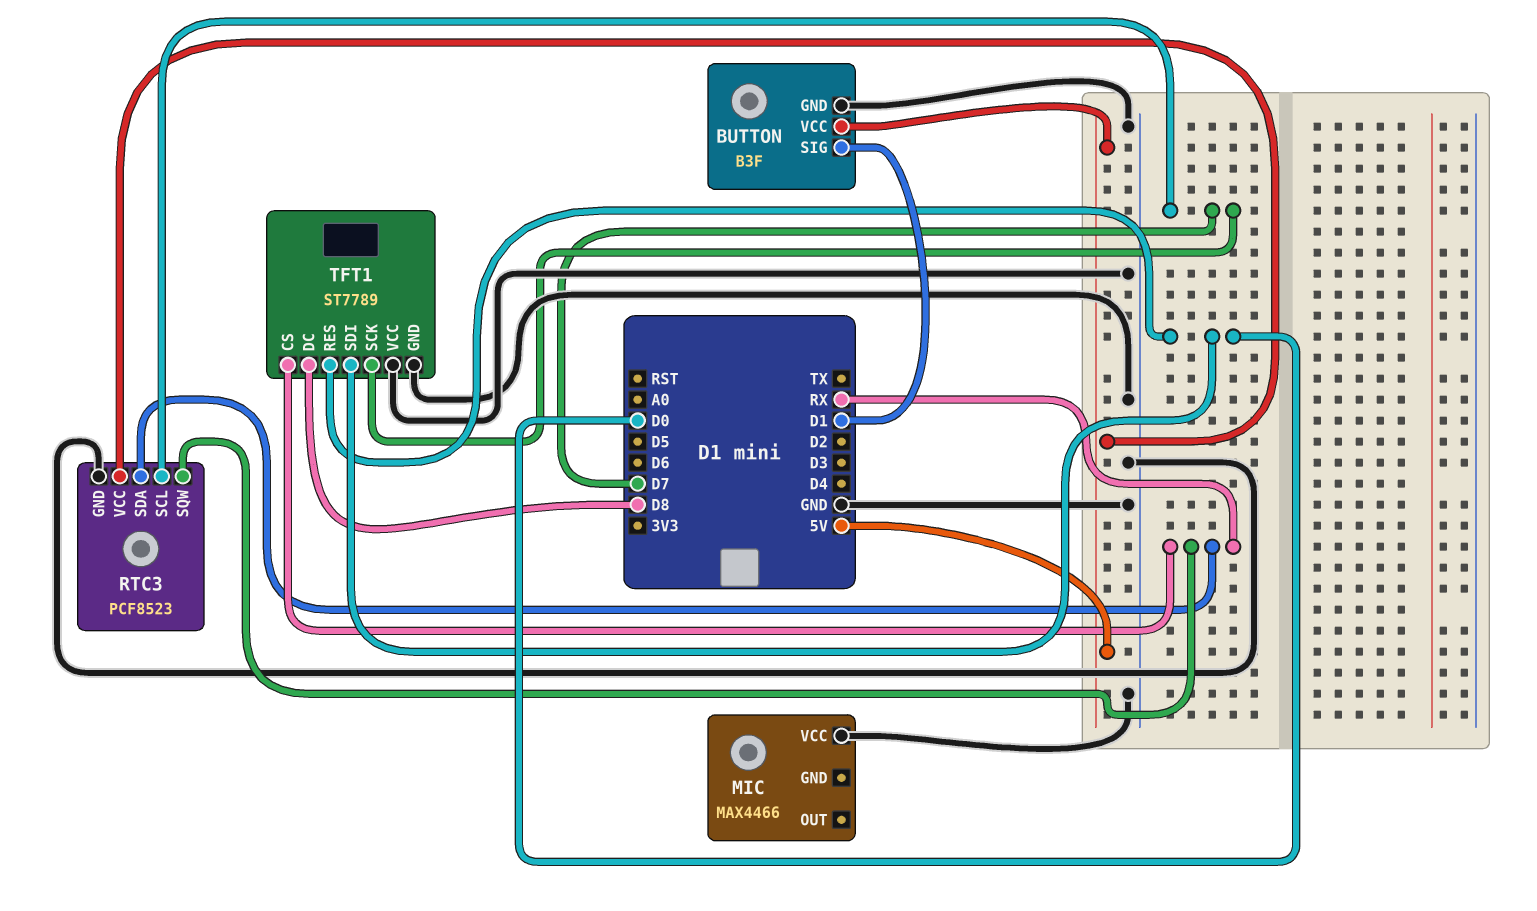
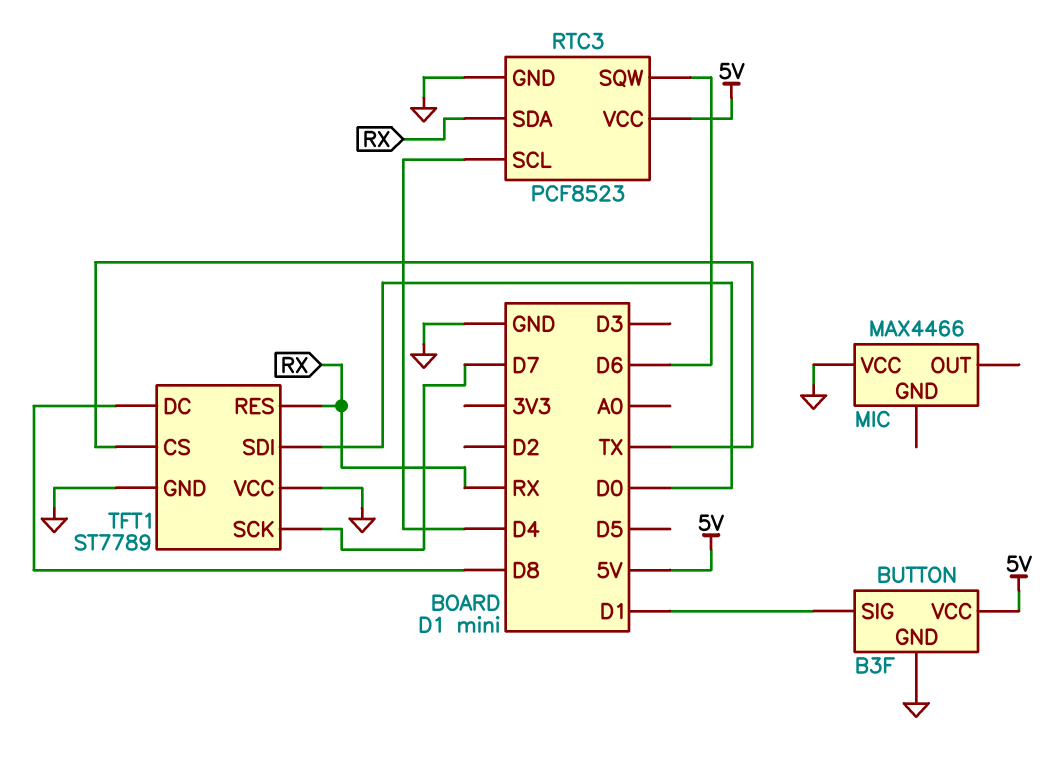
RTC3 pin SCL: D7 -> D4
RTC3 pin SQW: RX -> D6
TFT1 pin CS: RX -> TX
TFT1 pin RES: D0 -> RX

